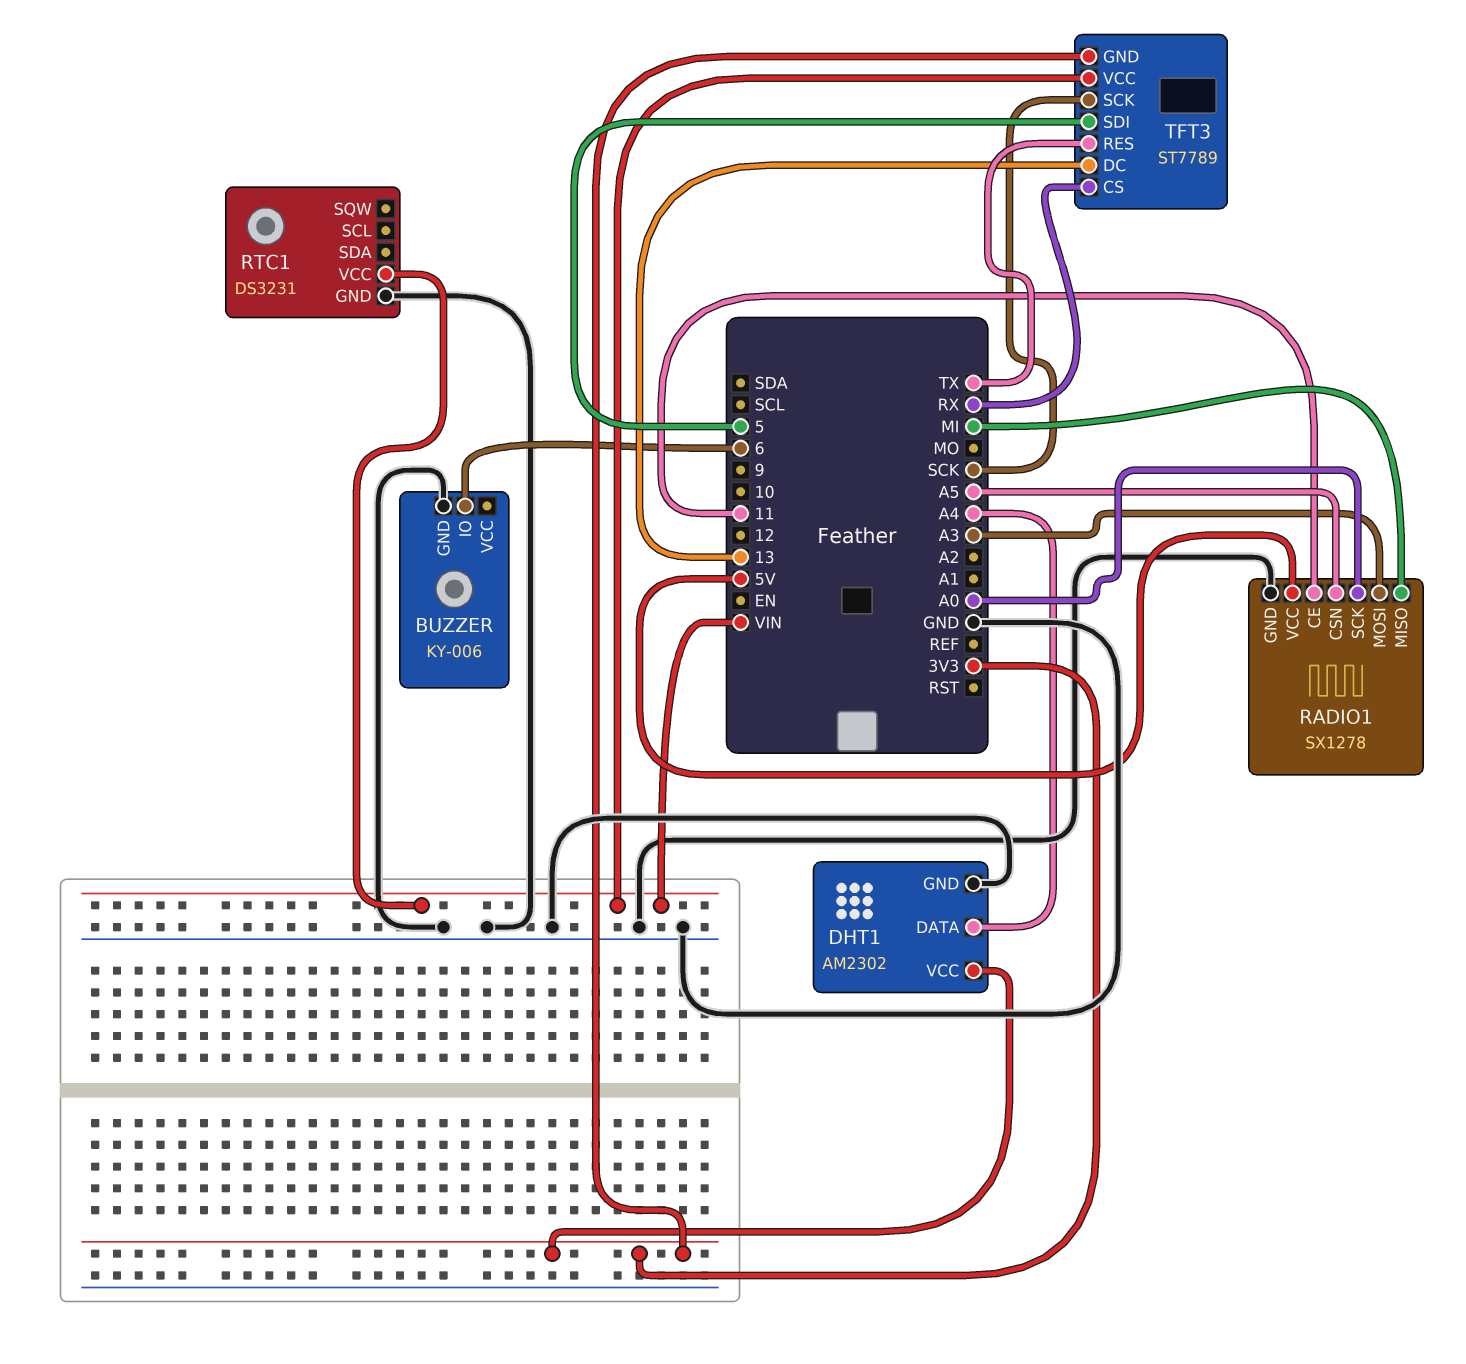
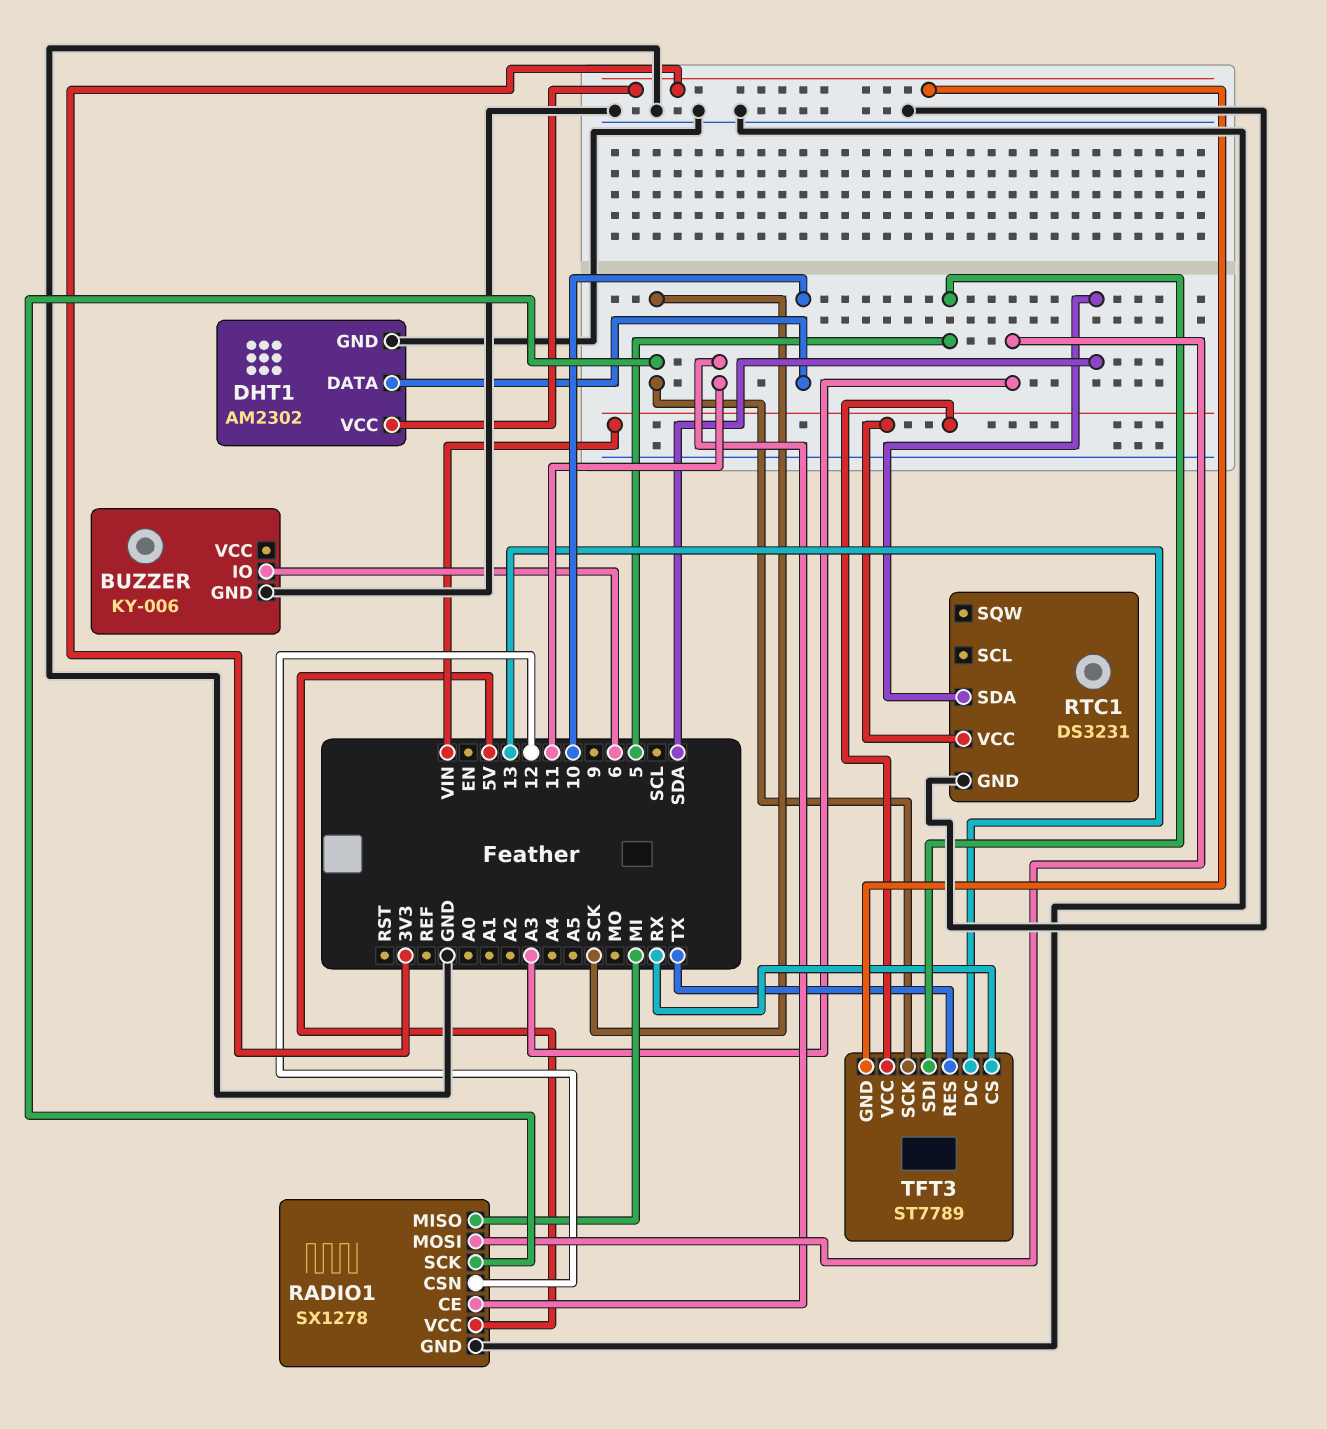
DHT1 pin DATA: A4 -> 10
RADIO1 pin CSN: A5 -> 12
RADIO1 pin SCK: A0 -> SCK
RTC1 pin SDA: none -> SDA

